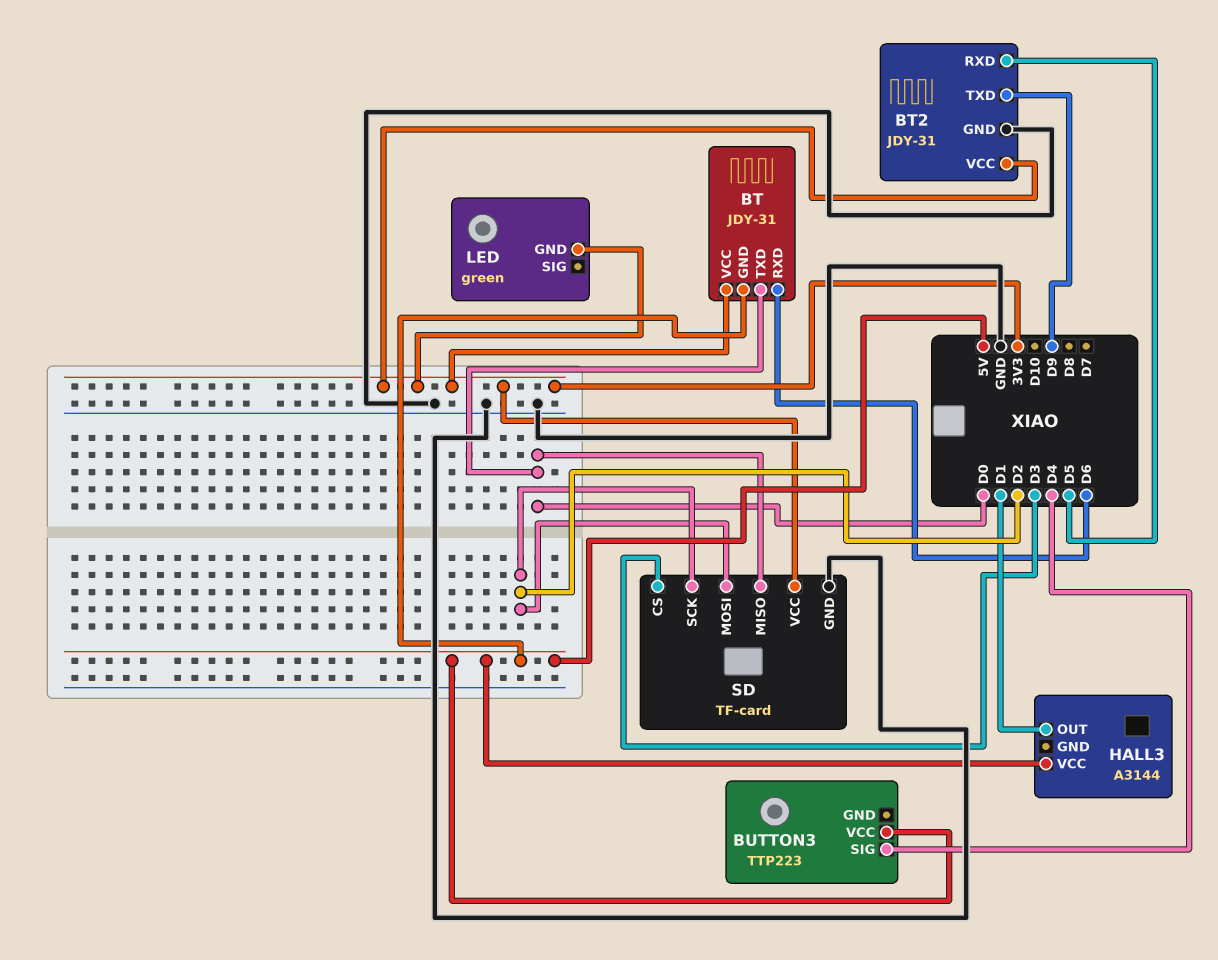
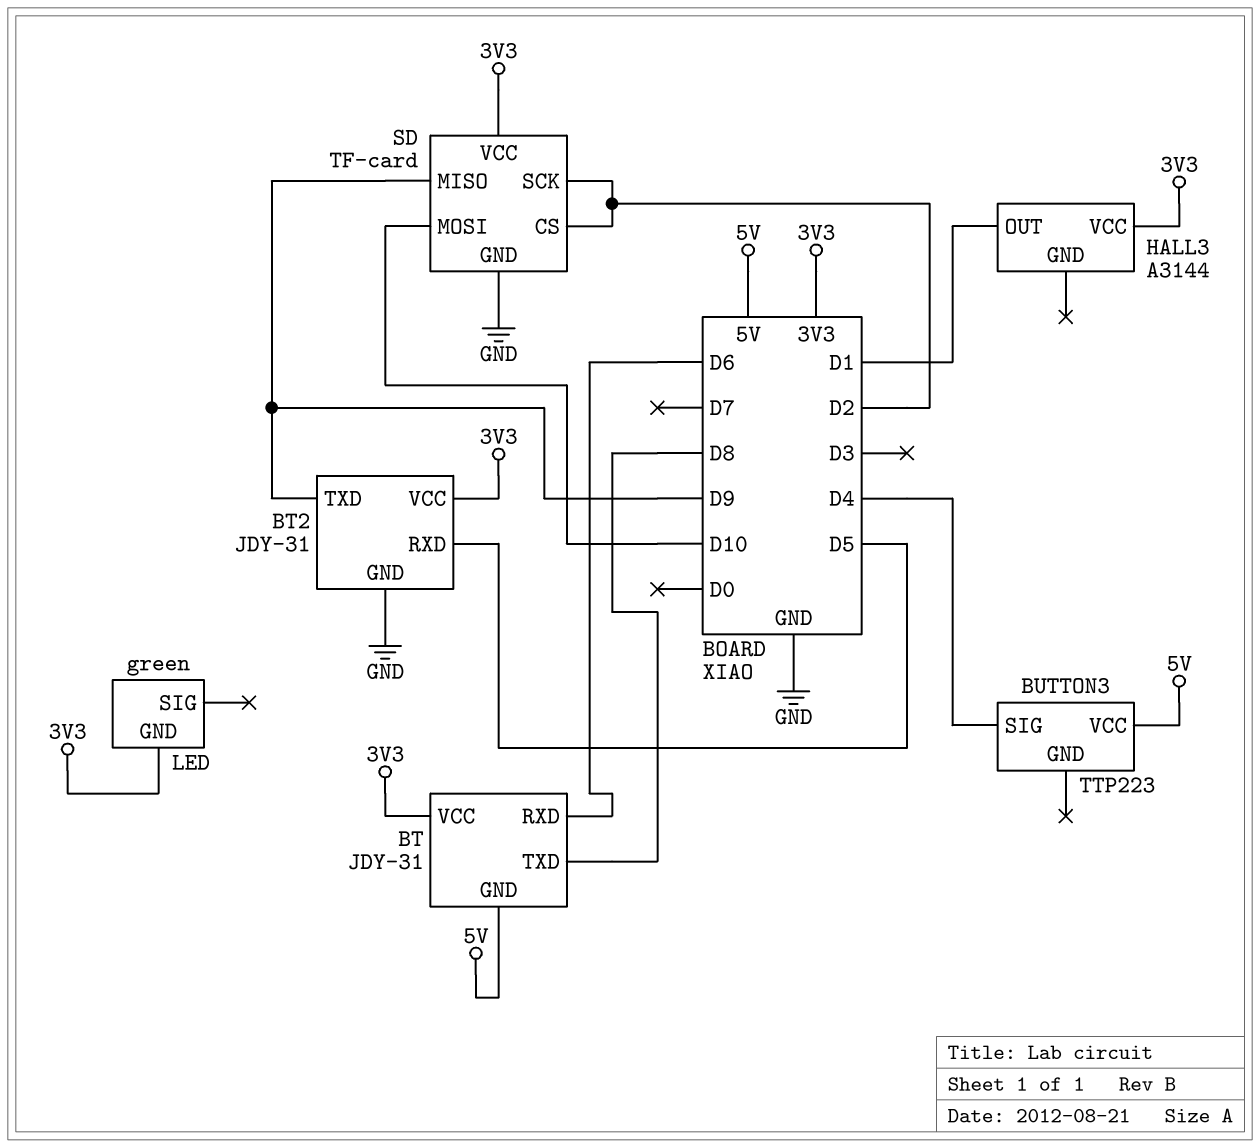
BT pin TXD: D0 -> D8
HALL3 pin VCC: 5V -> 3V3
SD pin CS: D3 -> D2
SD pin MISO: D0 -> D9
SD pin MOSI: D2 -> D10

